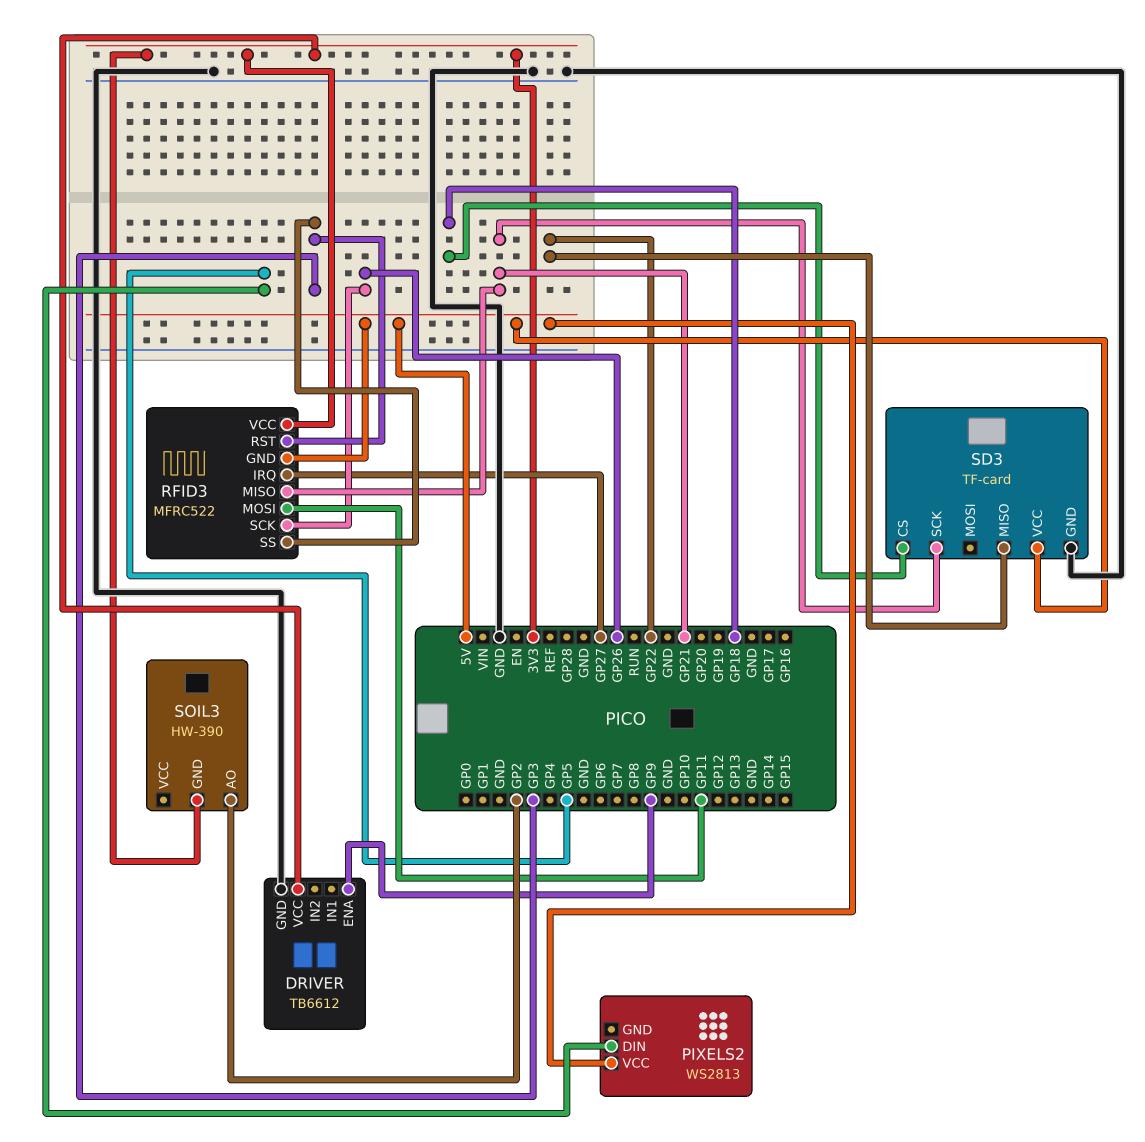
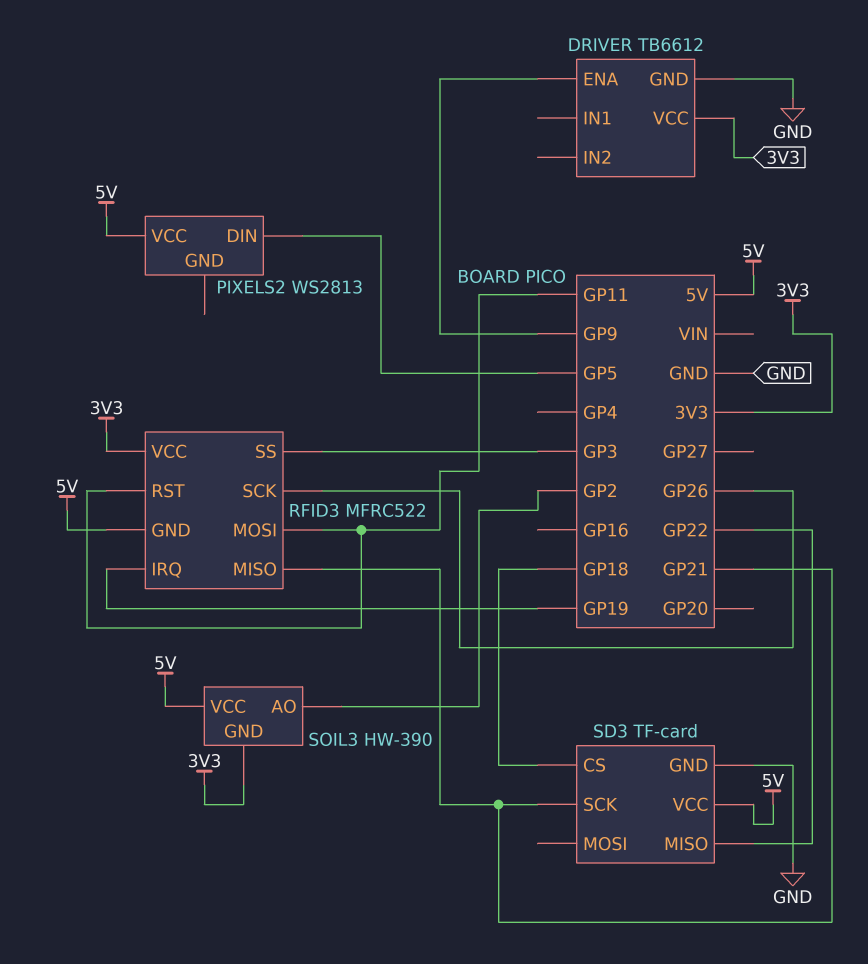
RFID3 pin IRQ: GP27 -> GP19
RFID3 pin RST: GP3 -> GP11
SOIL3 pin VCC: none -> 5V

